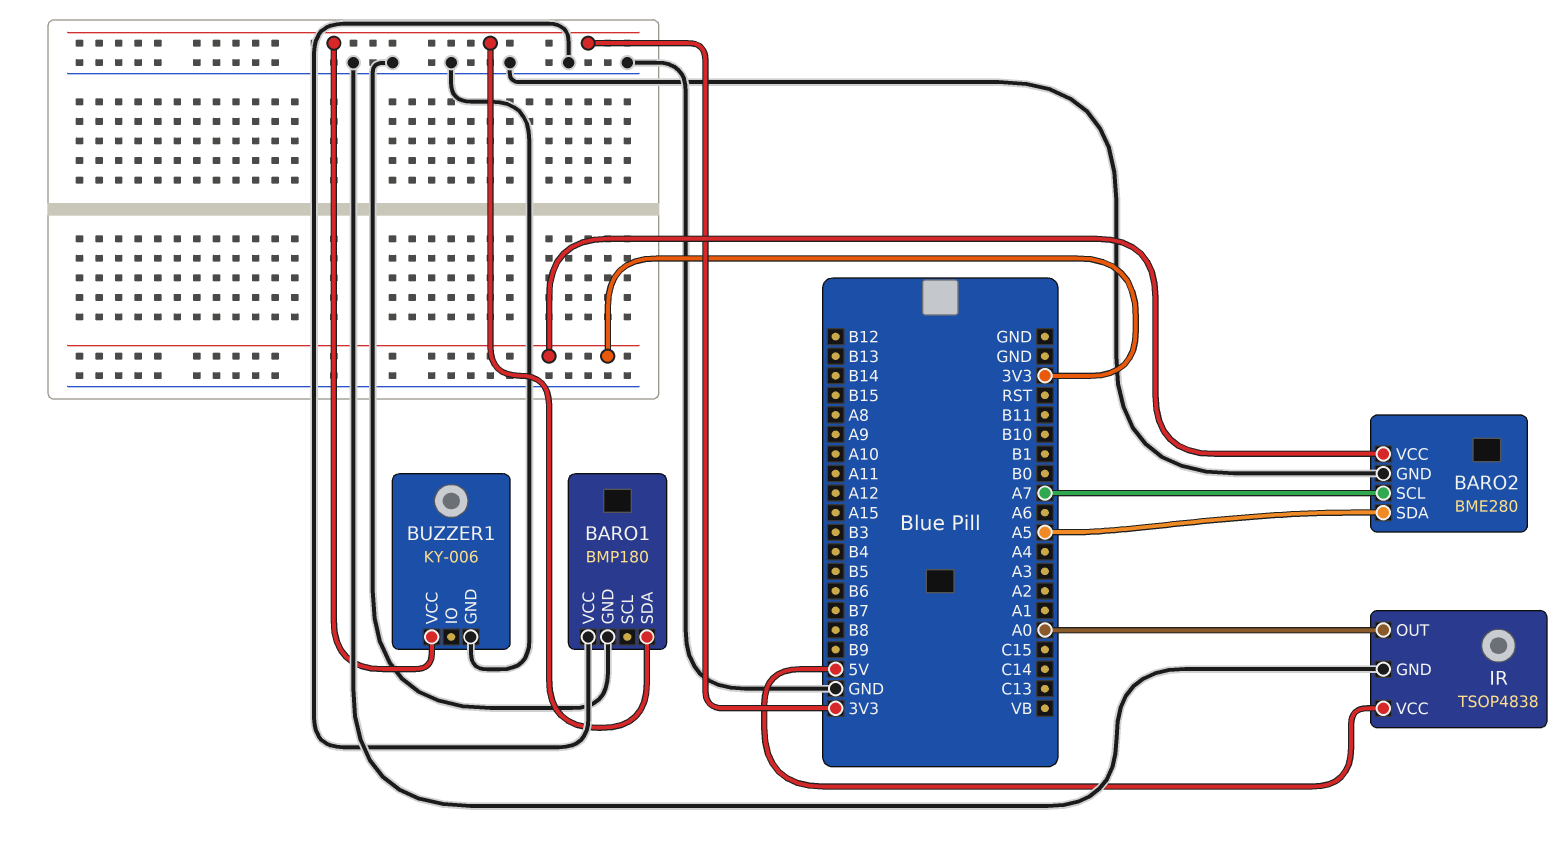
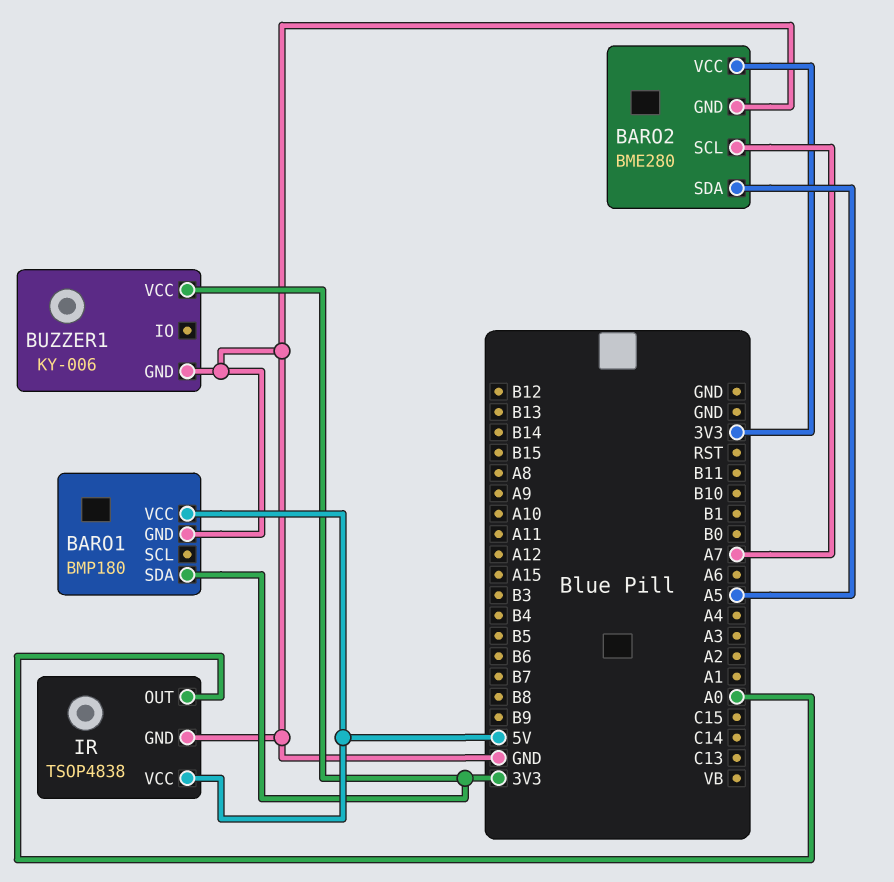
BARO1 pin VCC: GND -> 5V

